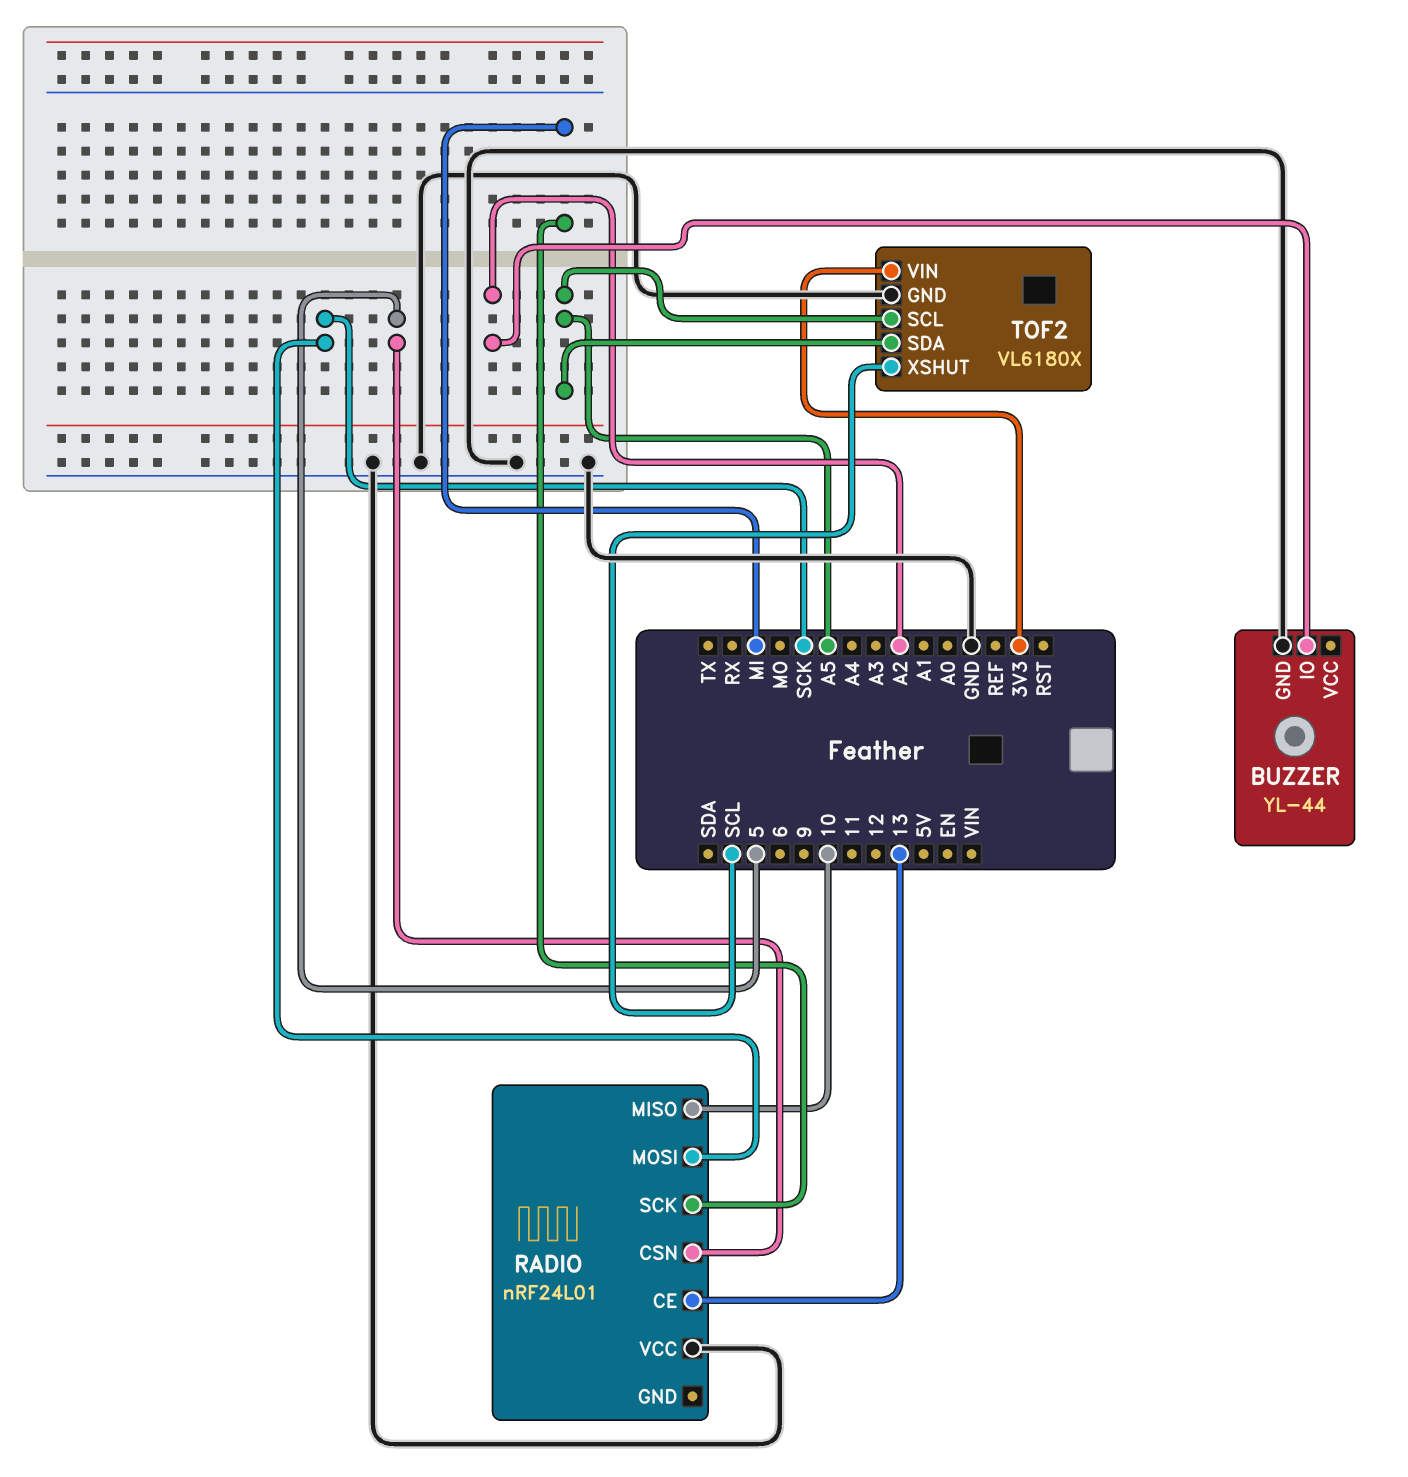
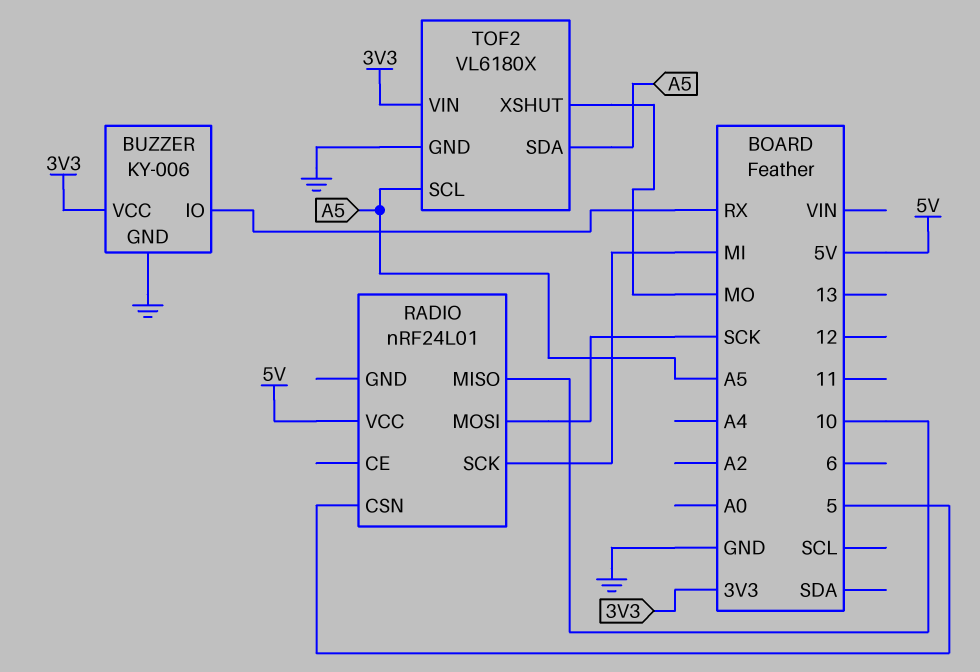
BUZZER: YL-44 -> KY-006
BUZZER pin IO: A2 -> RX
BUZZER pin VCC: none -> 3V3
RADIO pin CE: 13 -> none
RADIO pin VCC: GND -> 5V
TOF2 pin XSHUT: SCL -> MO

